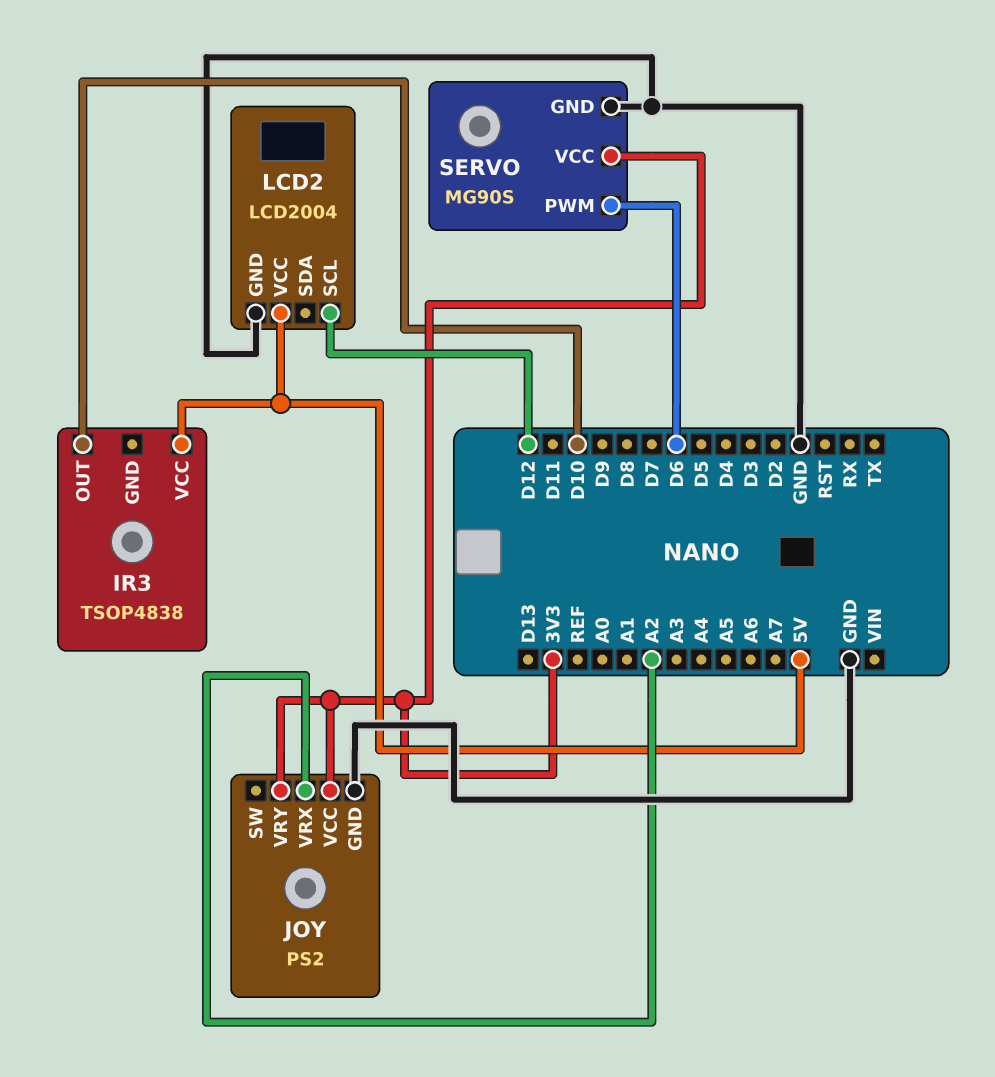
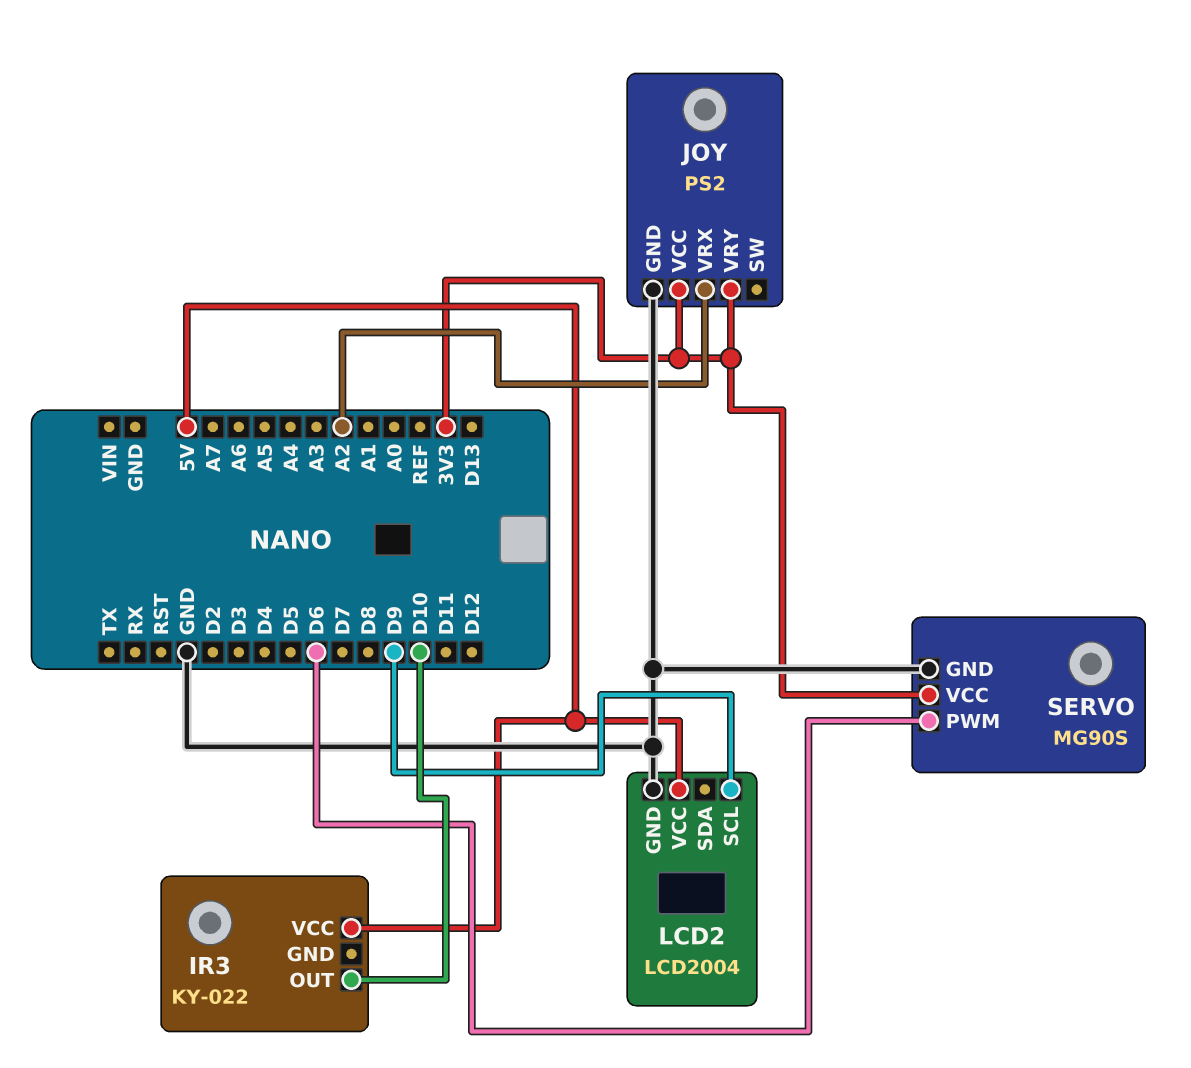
IR3: TSOP4838 -> KY-022
LCD2 pin SCL: D12 -> D9

